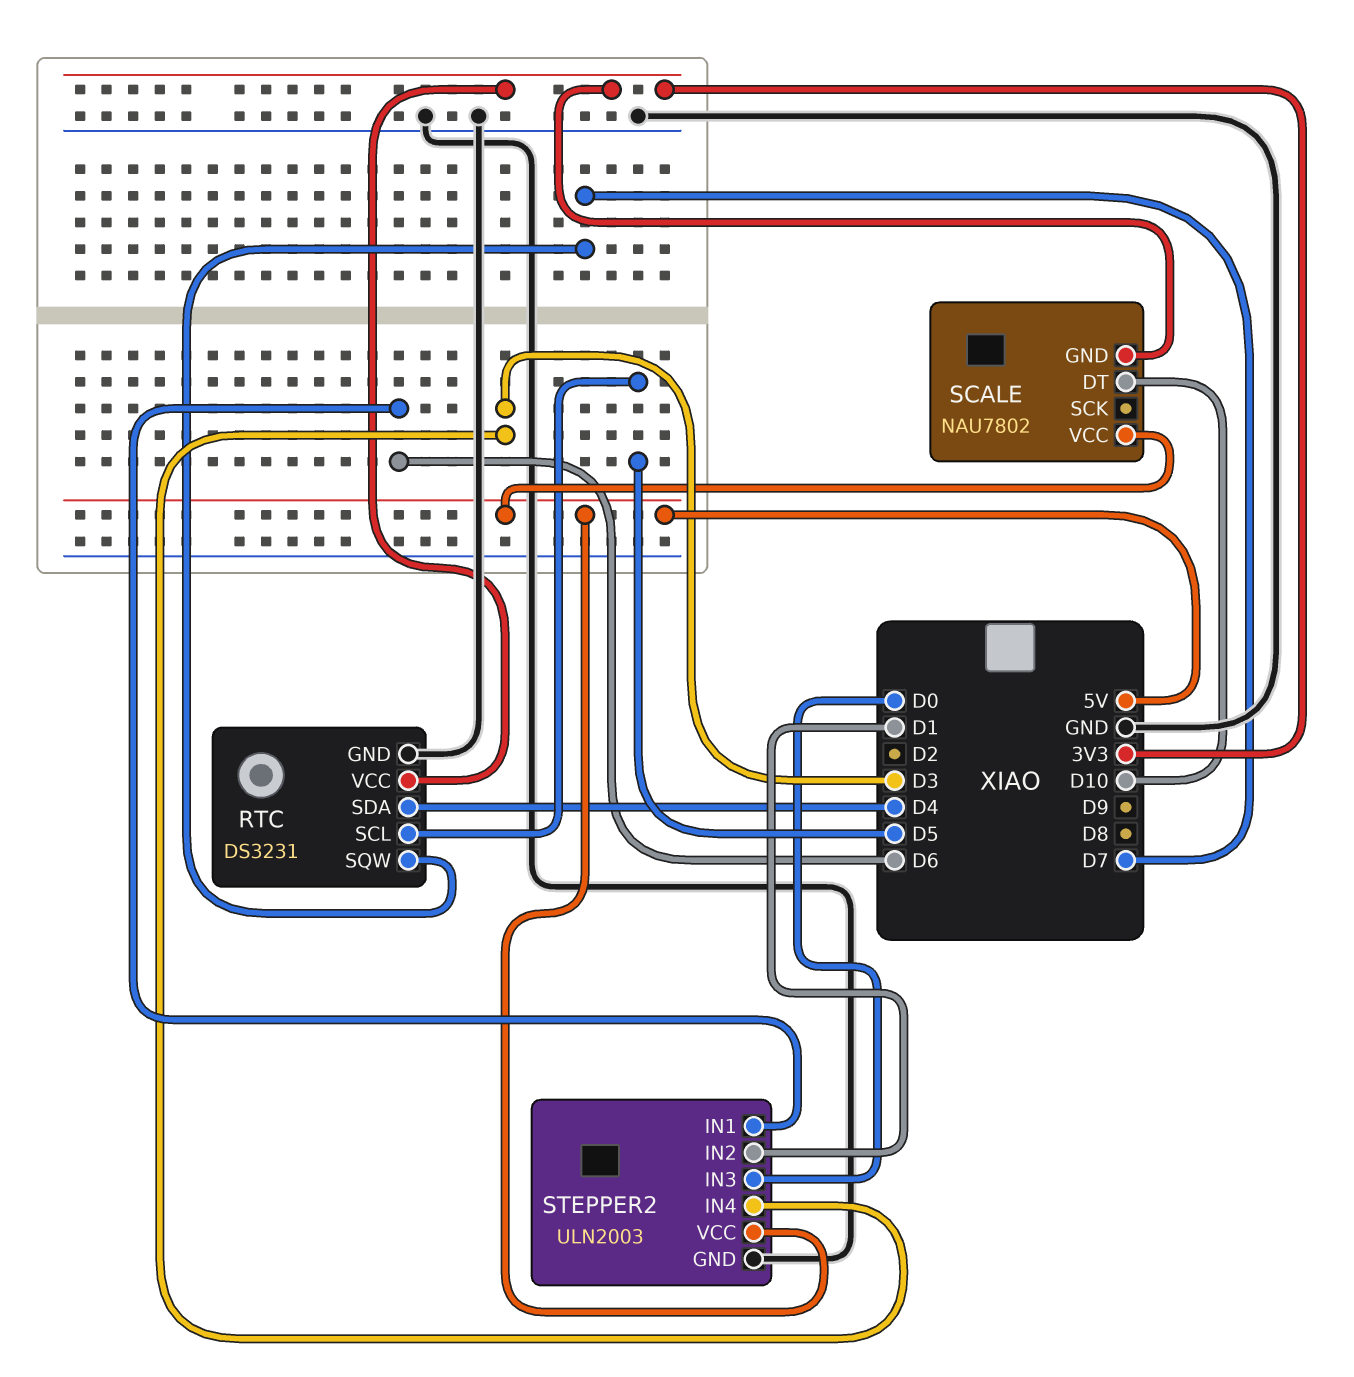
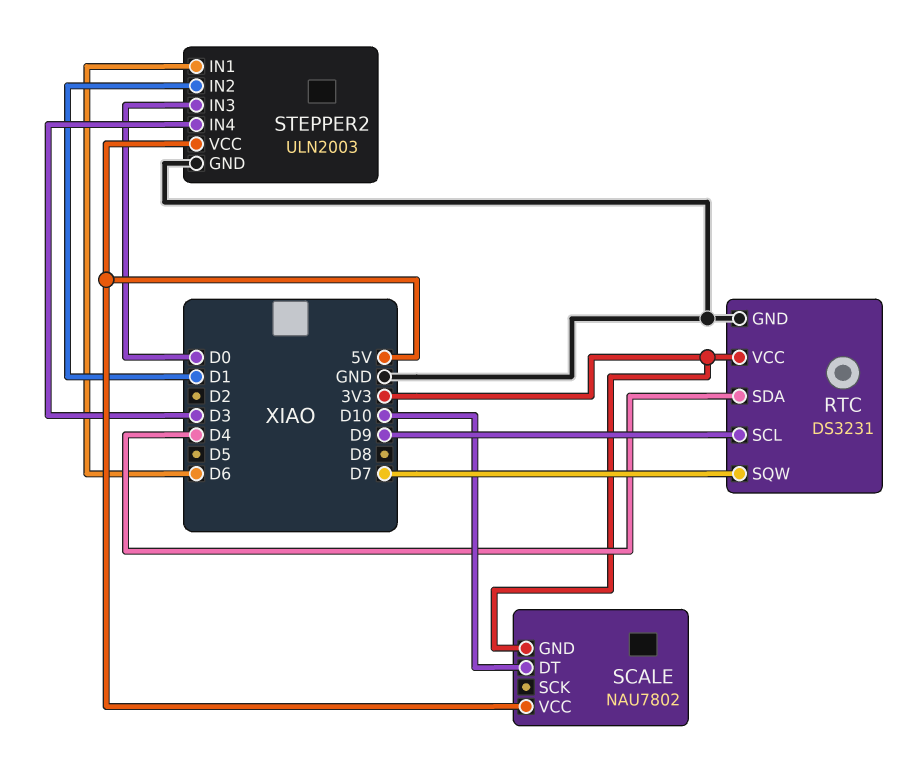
RTC pin SCL: D5 -> D9

